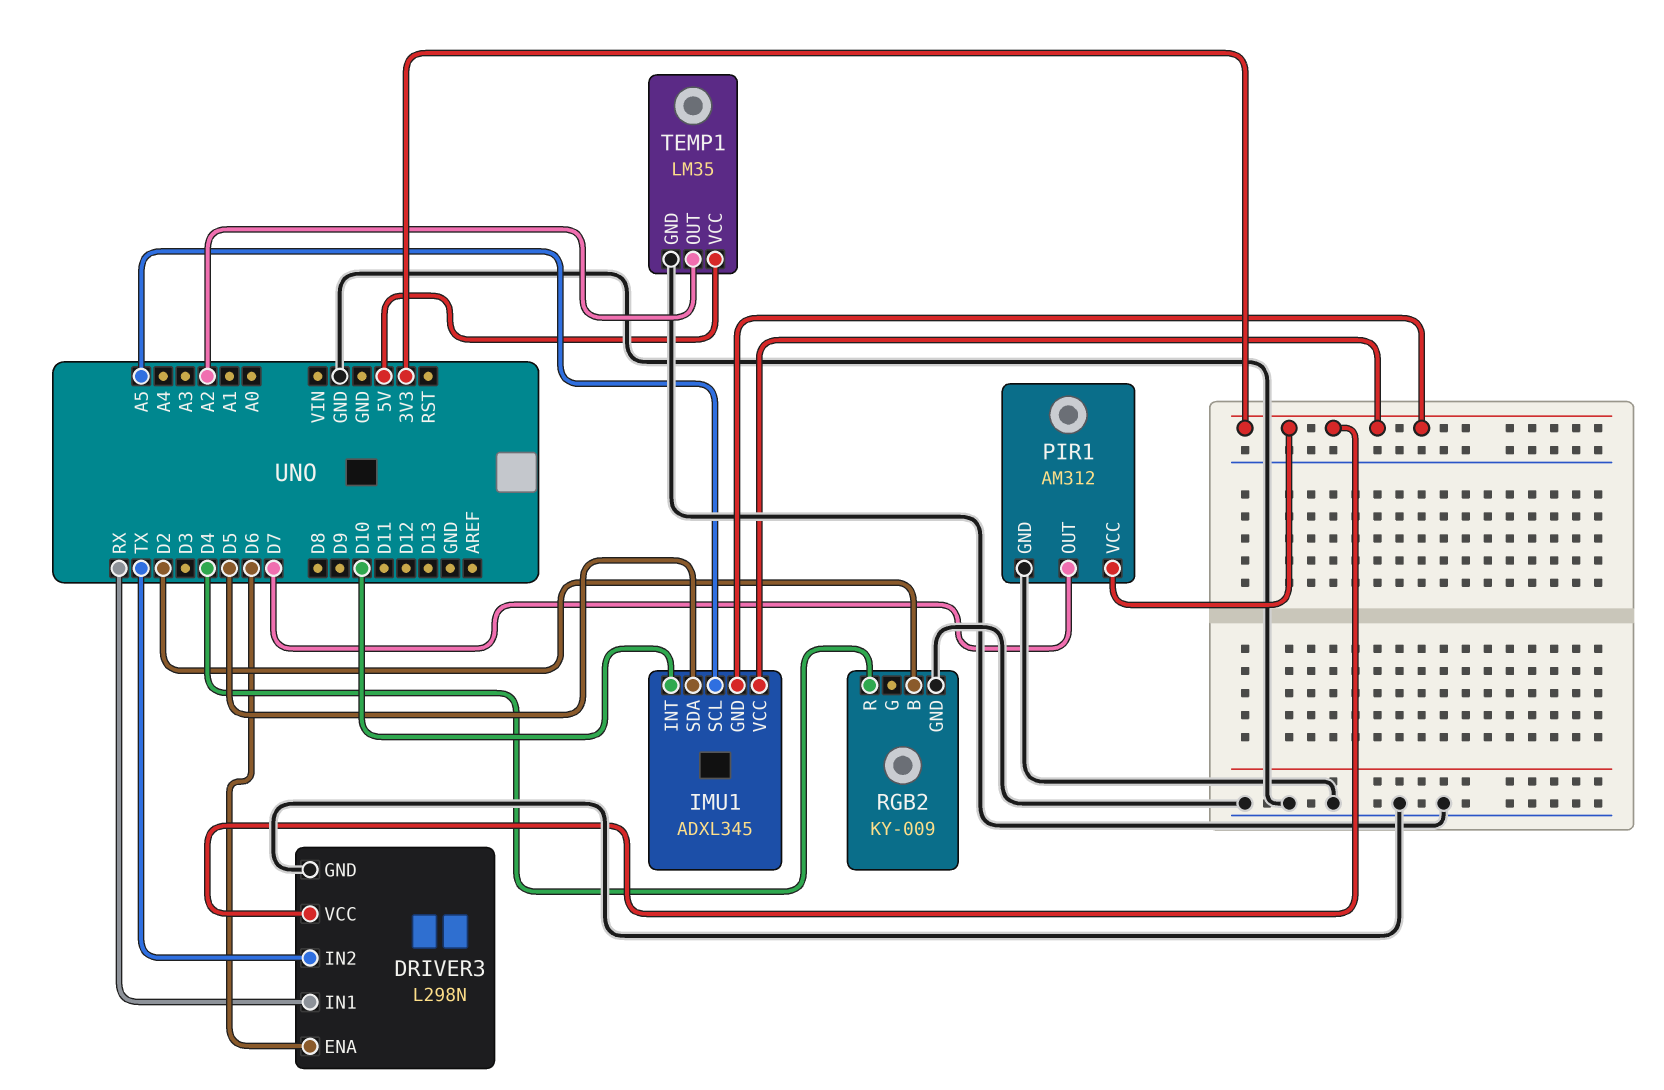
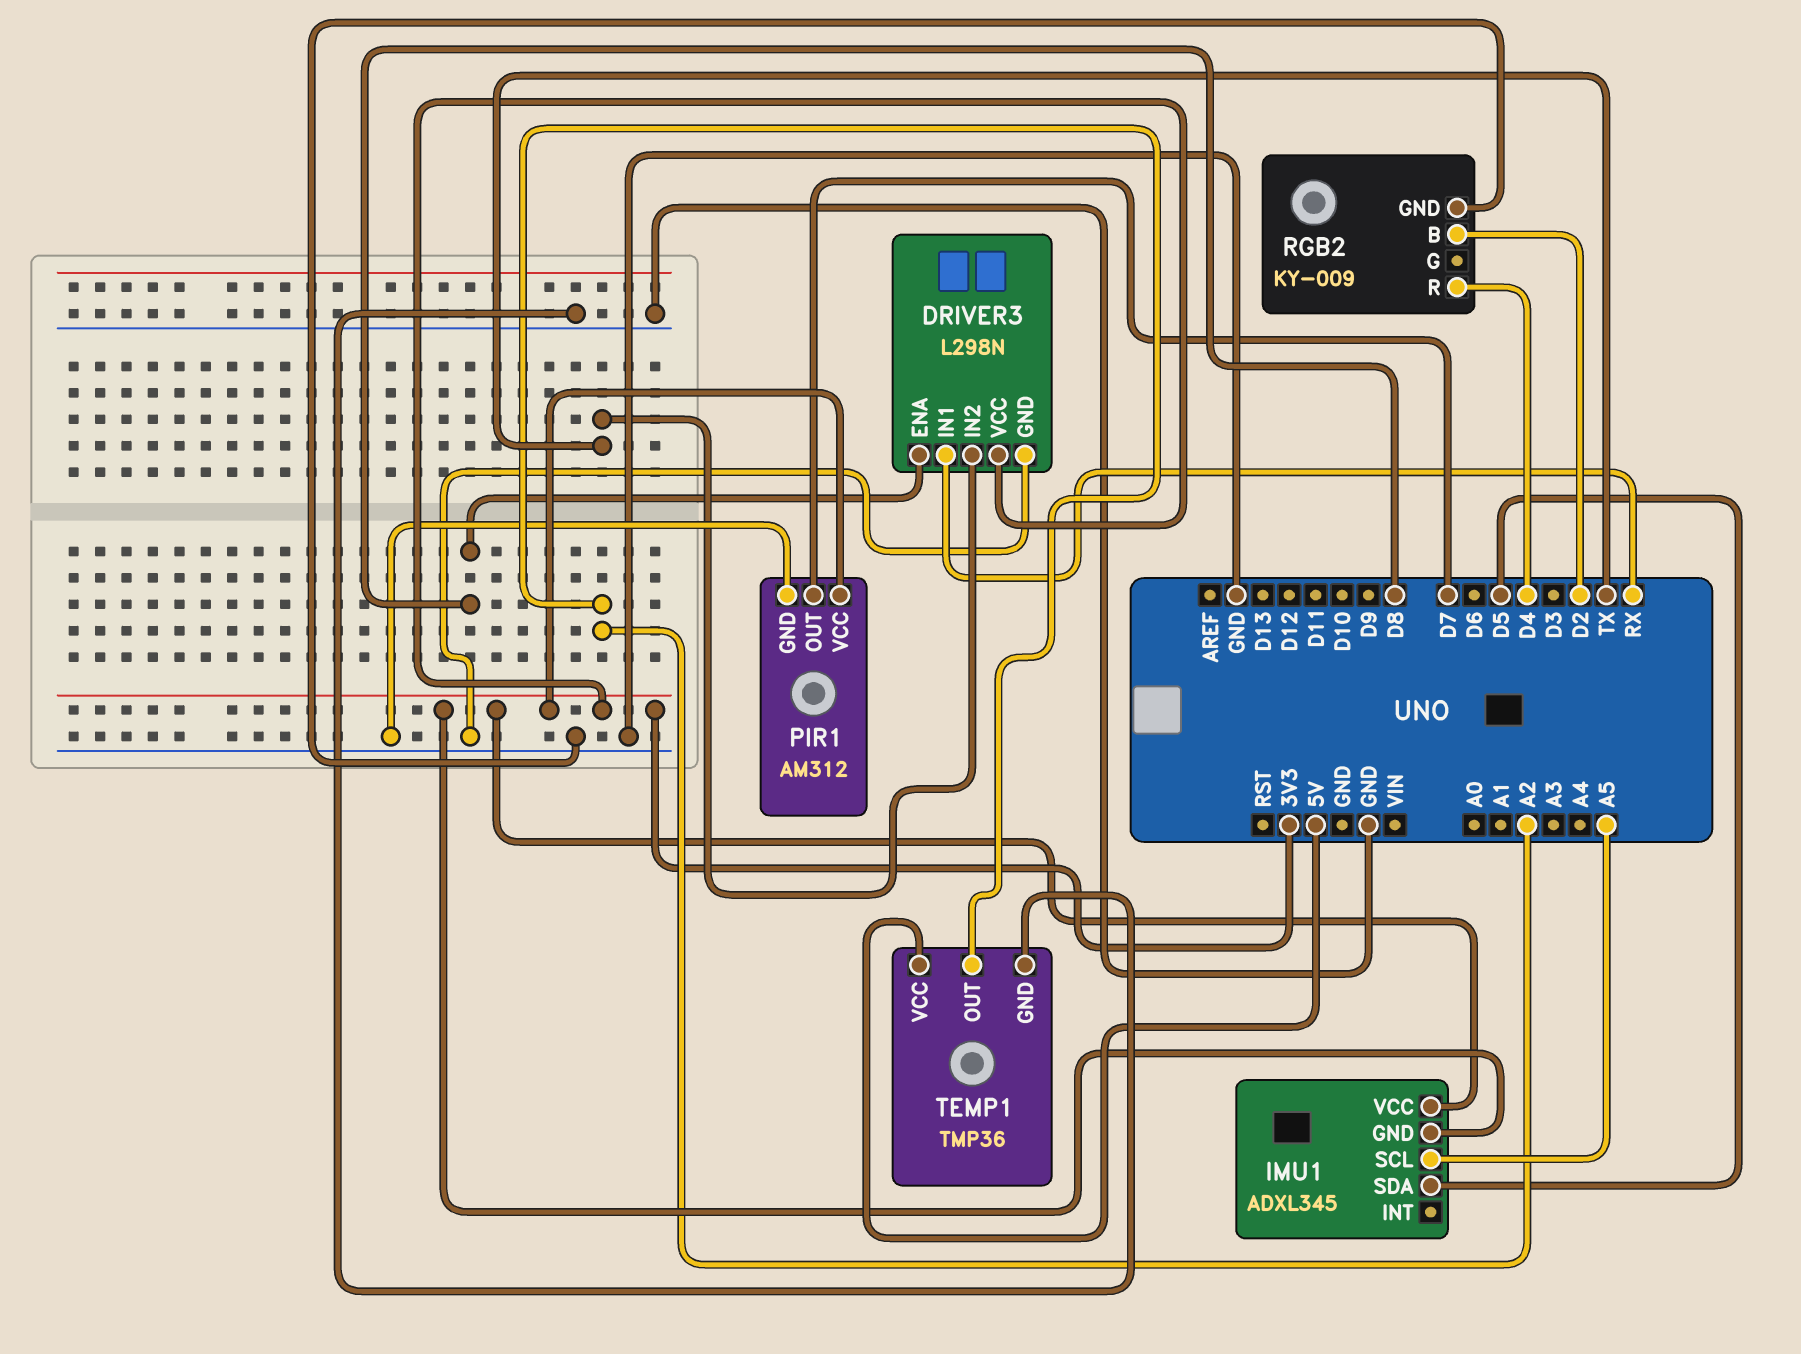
DRIVER3 pin ENA: D6 -> D8
IMU1 pin INT: D10 -> none
TEMP1: LM35 -> TMP36

